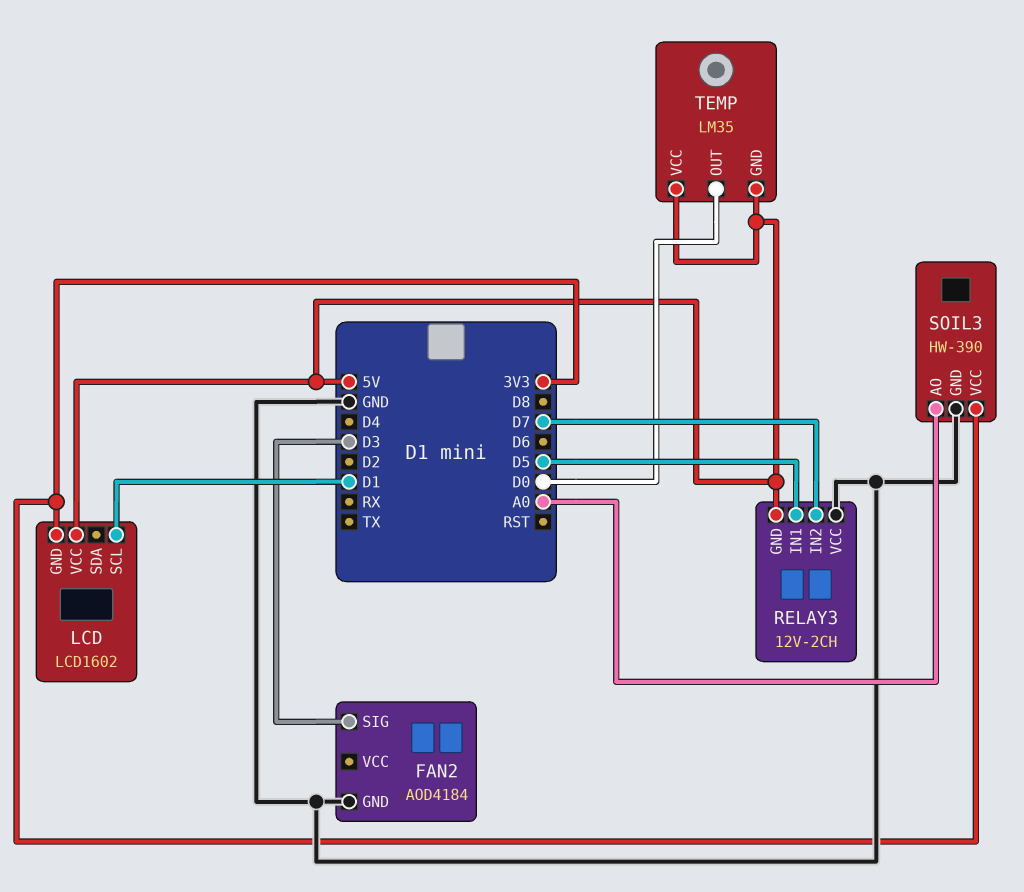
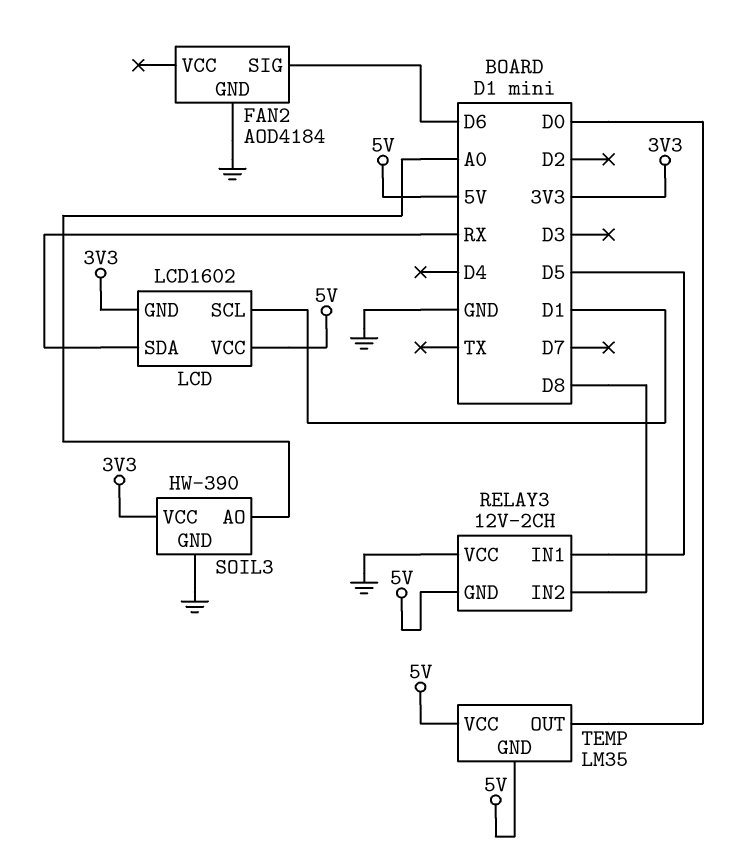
FAN2 pin SIG: D3 -> D6
LCD pin SDA: none -> RX
RELAY3 pin IN2: D7 -> D8

